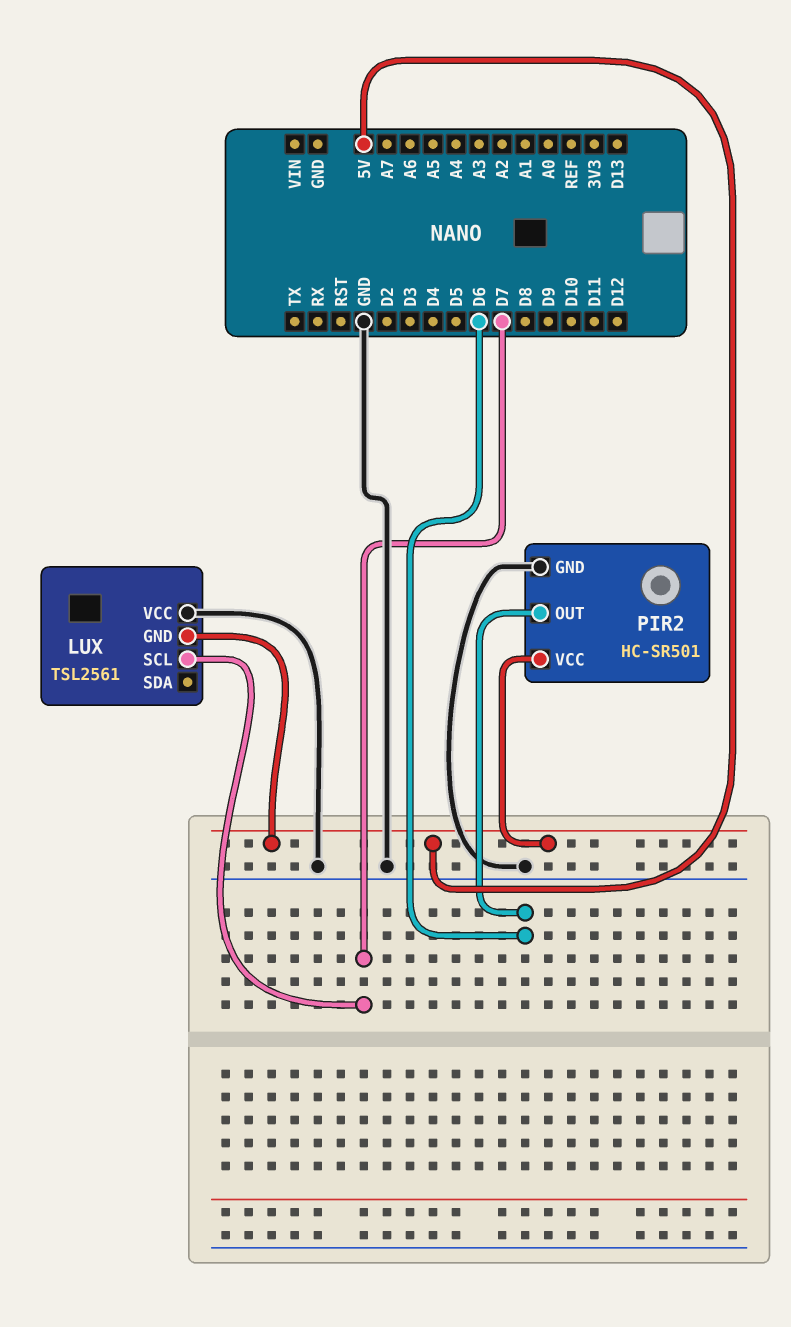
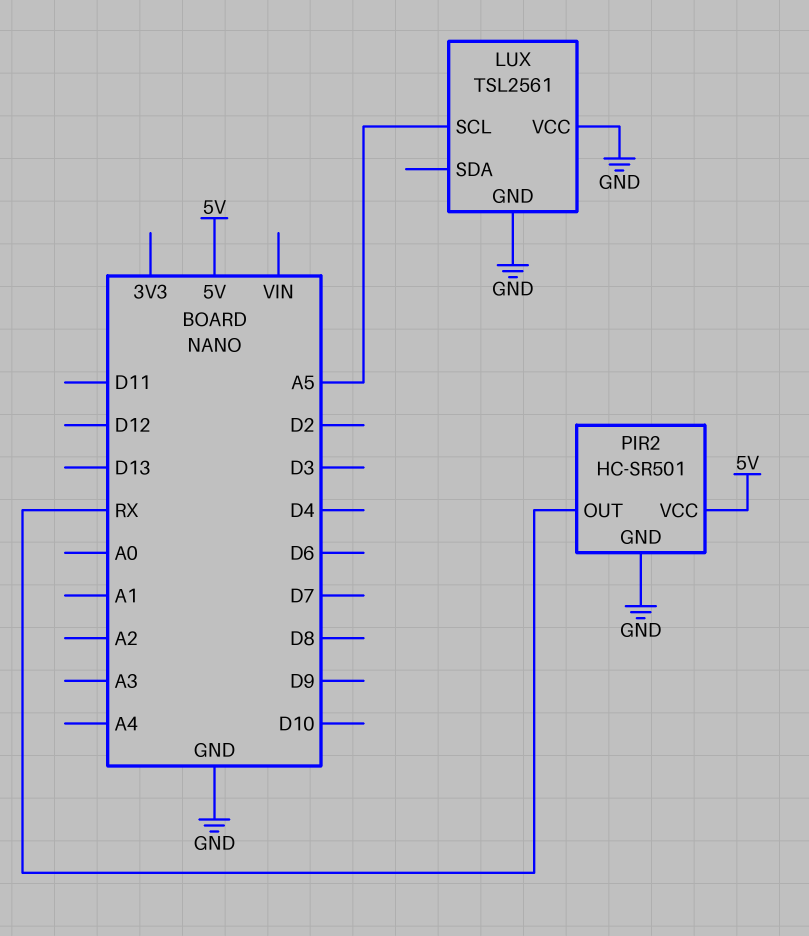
LUX pin GND: 5V -> GND
LUX pin SCL: D7 -> A5
PIR2 pin OUT: D6 -> RX

